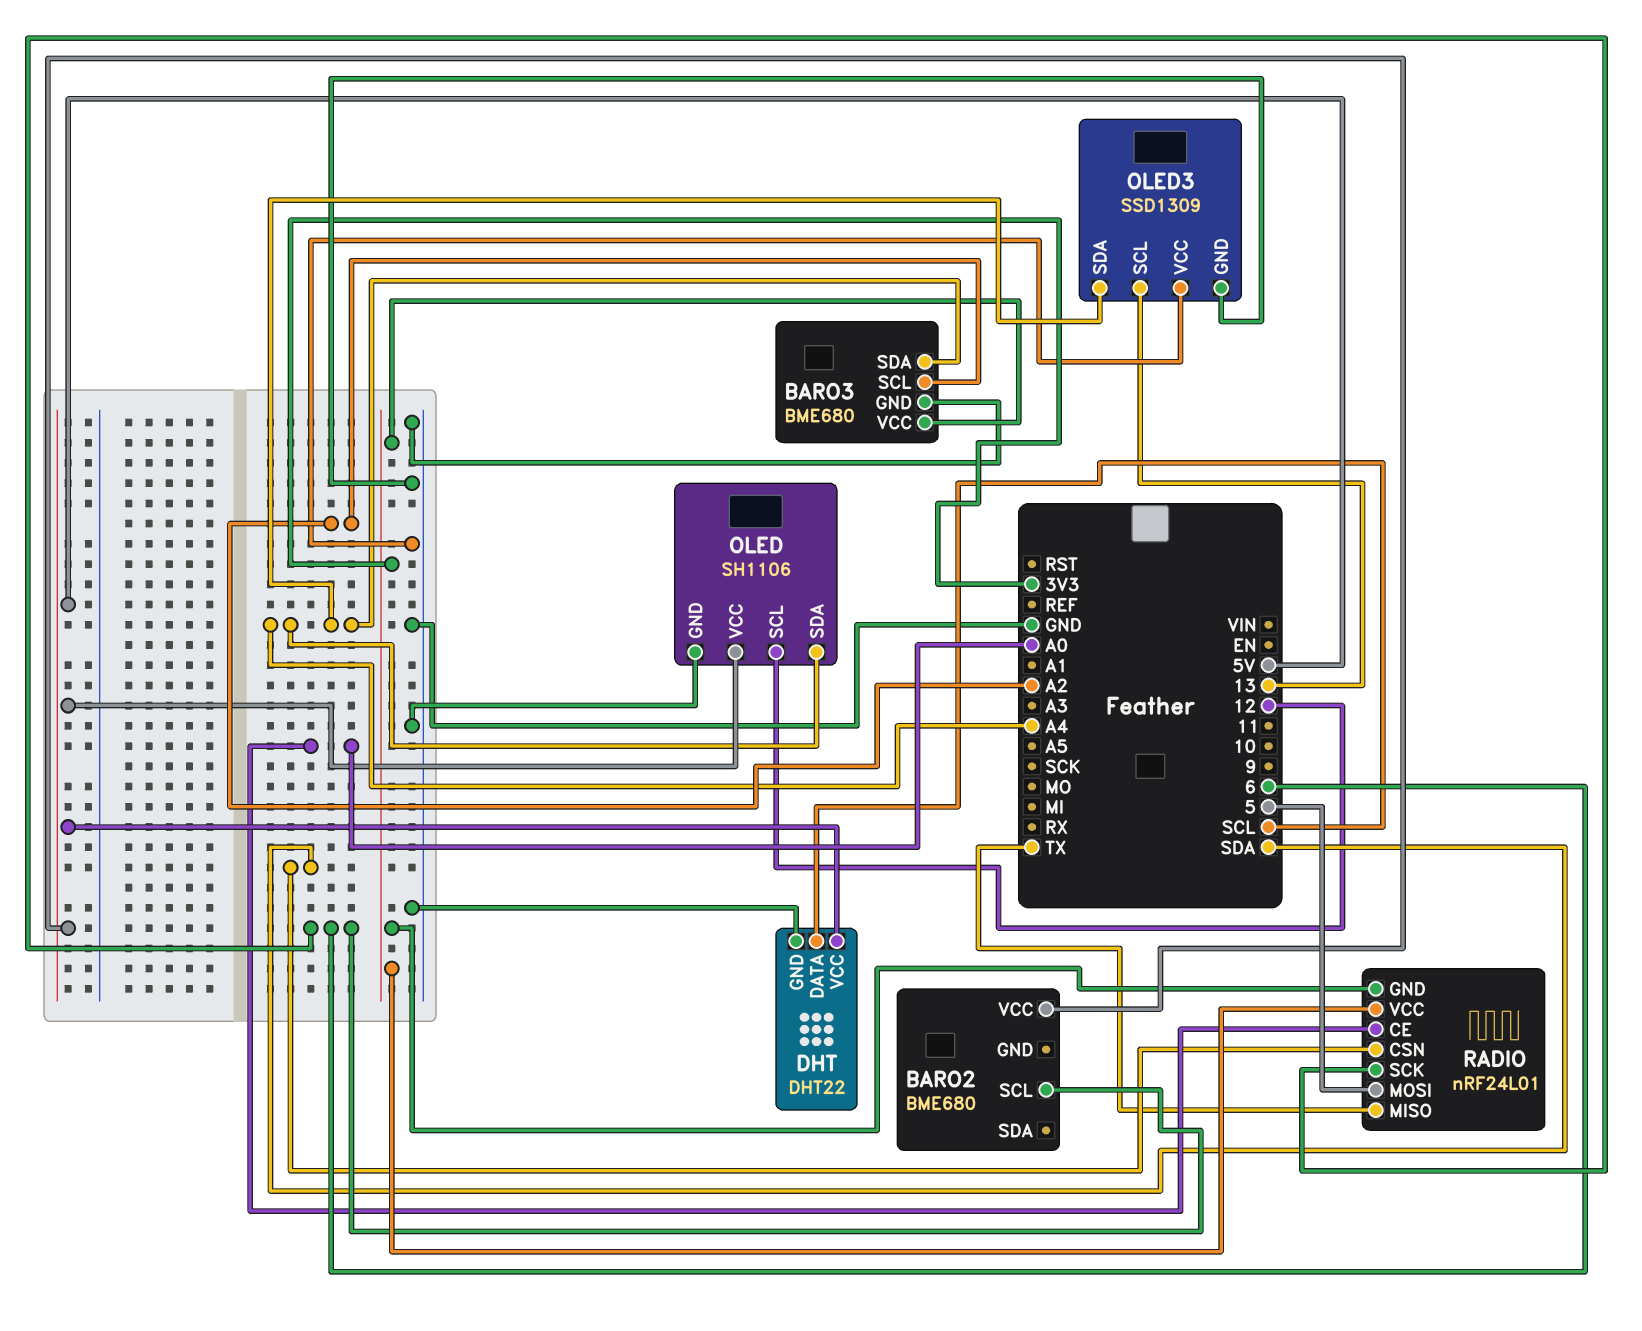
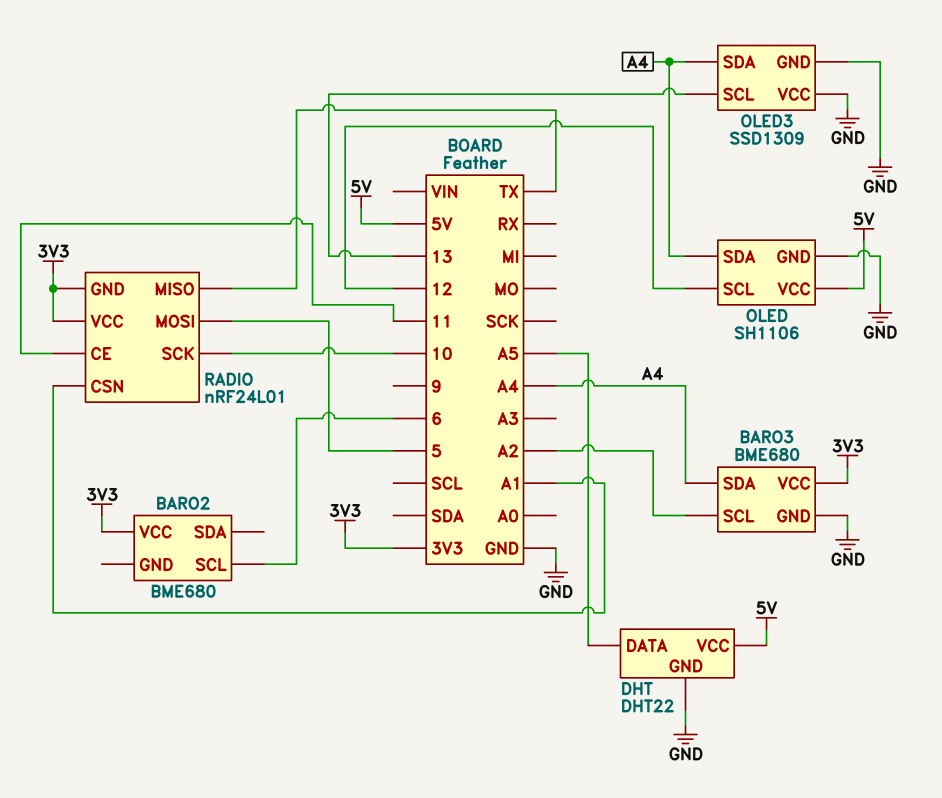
BARO2 pin VCC: 5V -> 3V3
DHT pin DATA: SCL -> A5
RADIO pin CE: A0 -> 11
RADIO pin CSN: SDA -> A1
RADIO pin SCK: 6 -> 10

